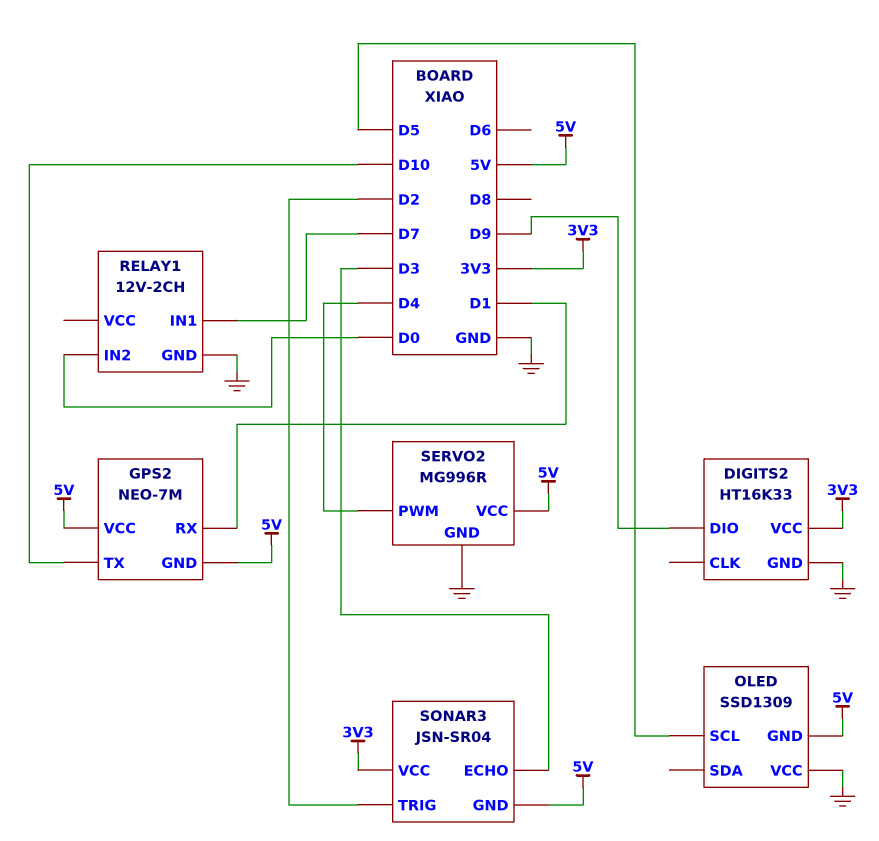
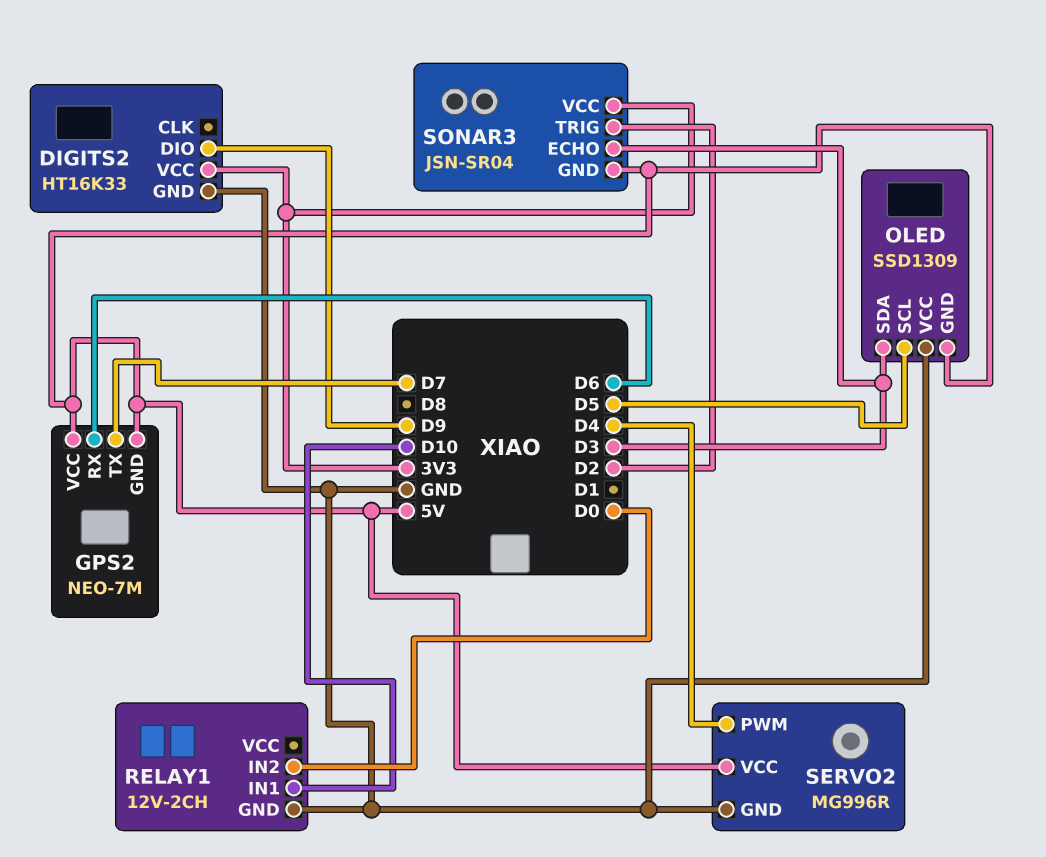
GPS2 pin RX: D1 -> D6
GPS2 pin TX: D10 -> D7
OLED pin SDA: none -> D3
RELAY1 pin IN1: D7 -> D10

